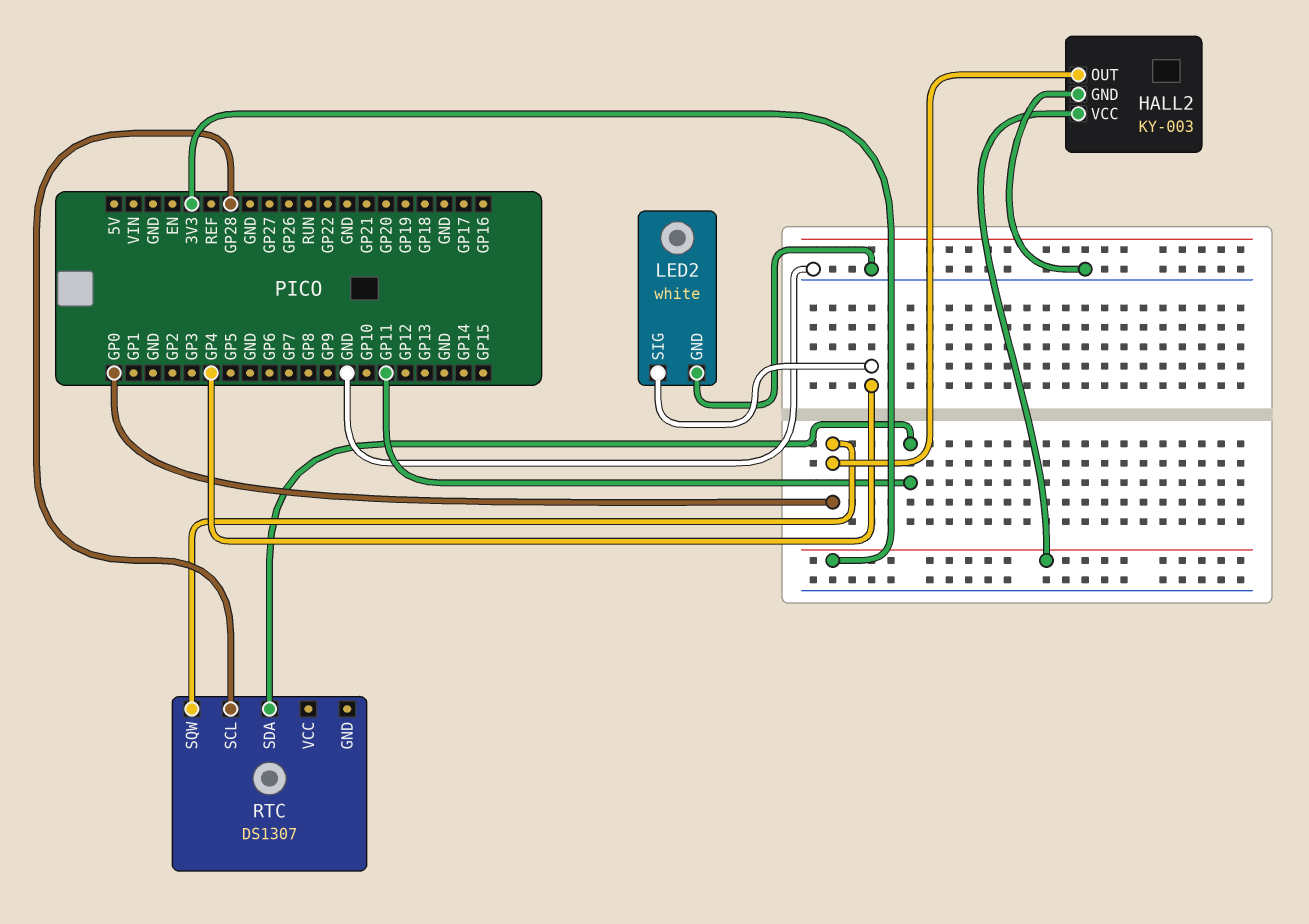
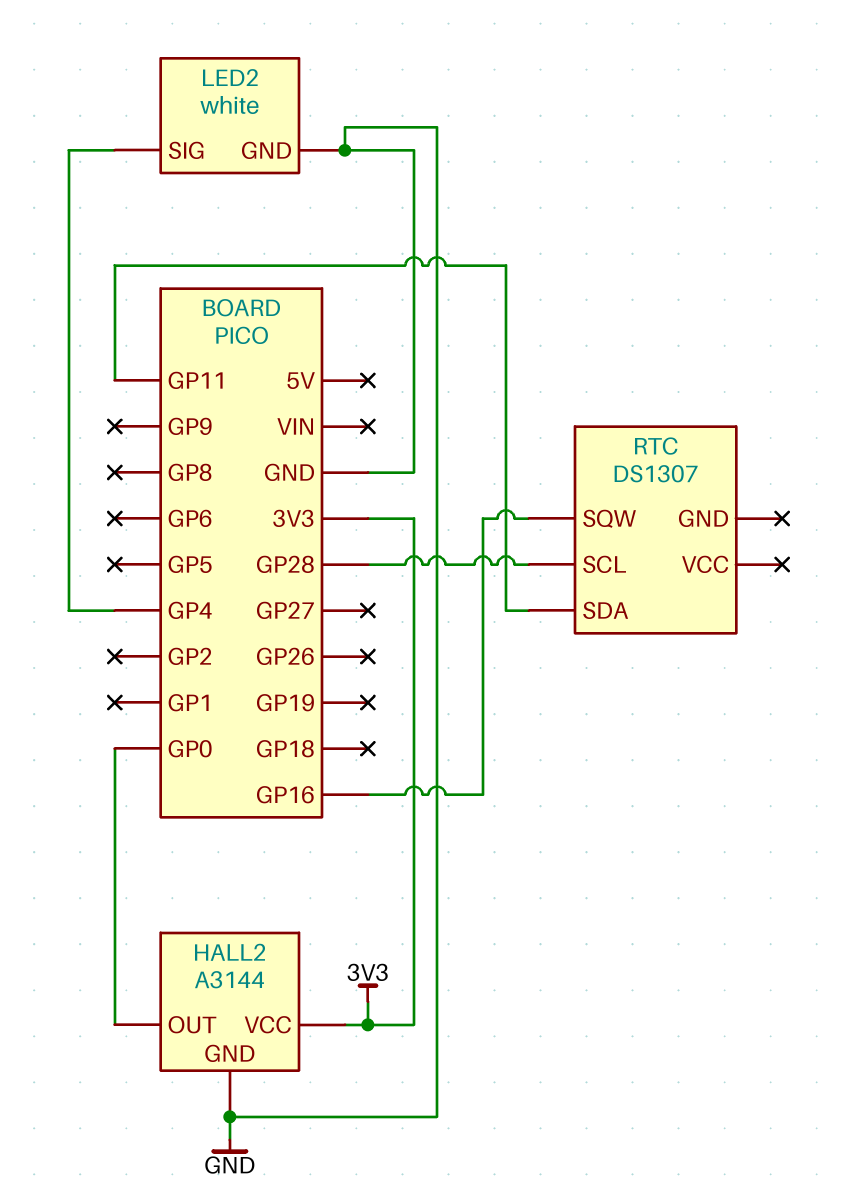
HALL2: KY-003 -> A3144
RTC pin SQW: GP0 -> GP16

